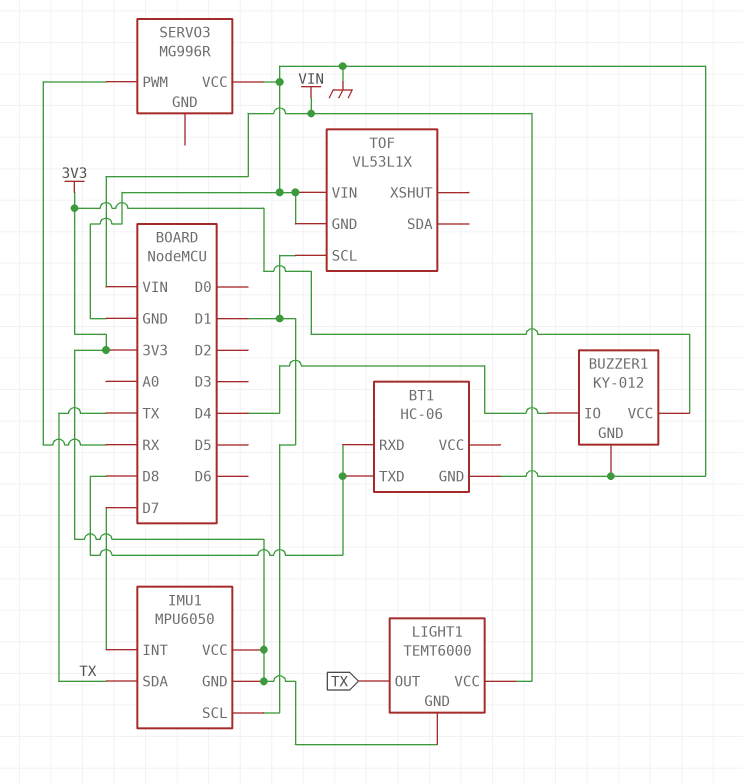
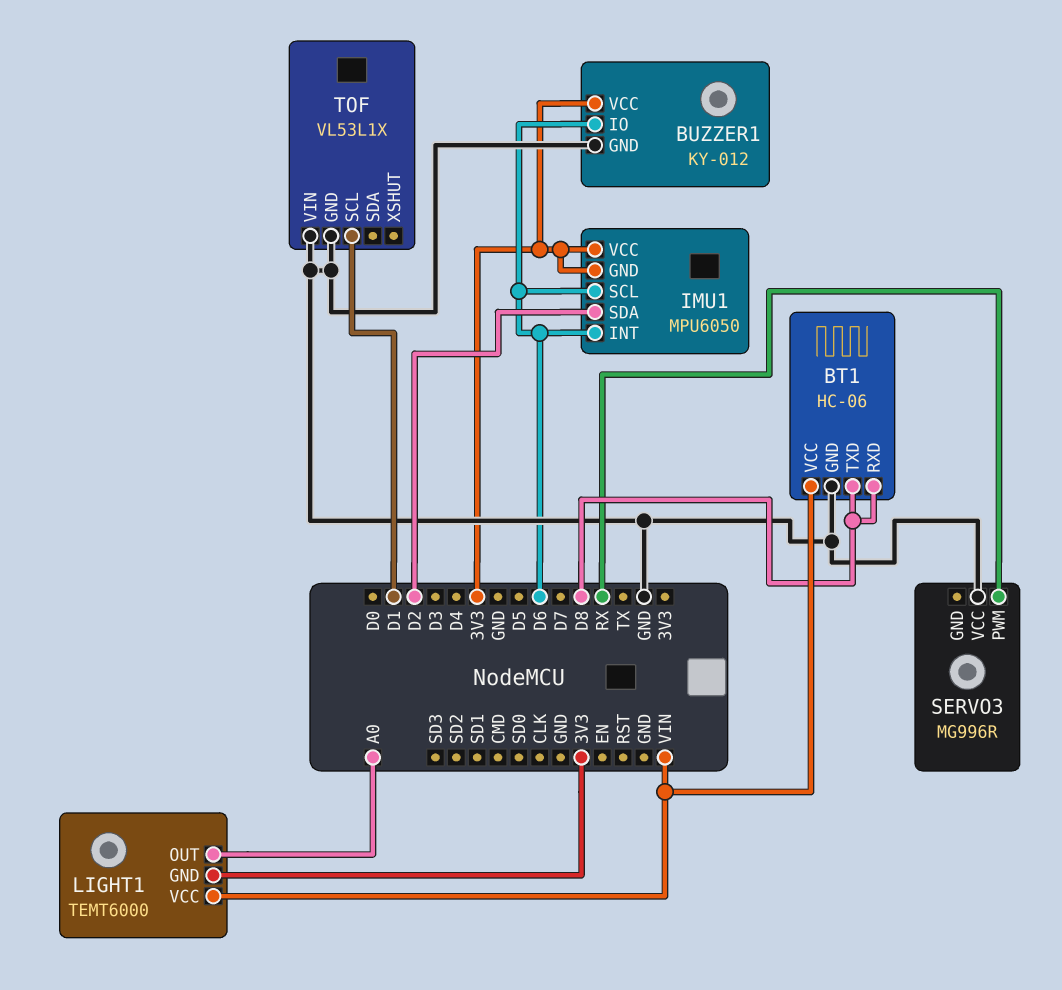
BT1 pin VCC: none -> VIN
BUZZER1 pin IO: D4 -> D6
IMU1 pin INT: D7 -> D6
IMU1 pin SCL: D1 -> D6
IMU1 pin SDA: TX -> D2
LIGHT1 pin OUT: TX -> A0

